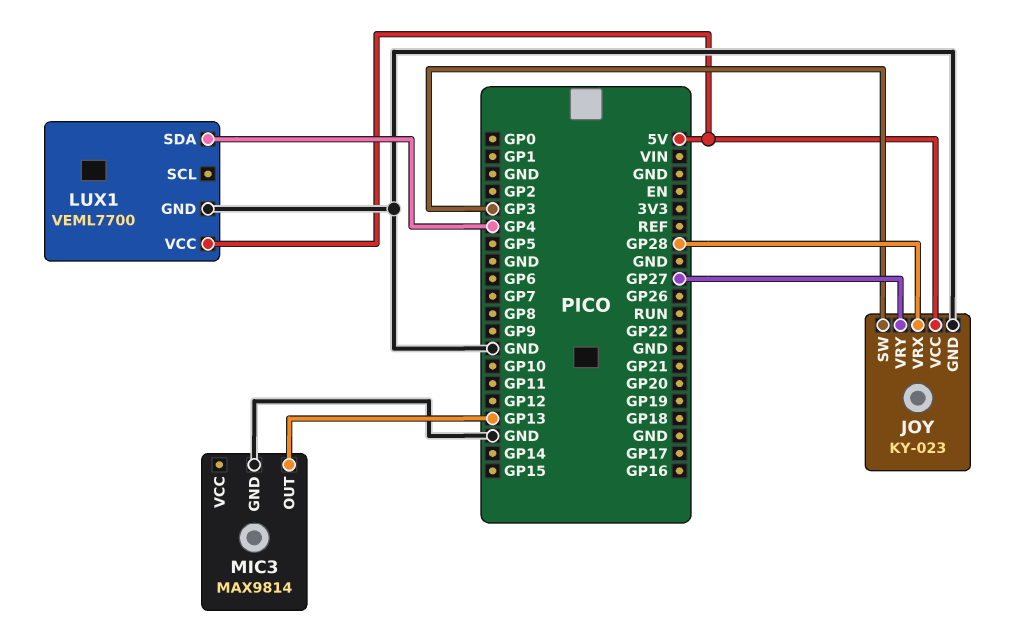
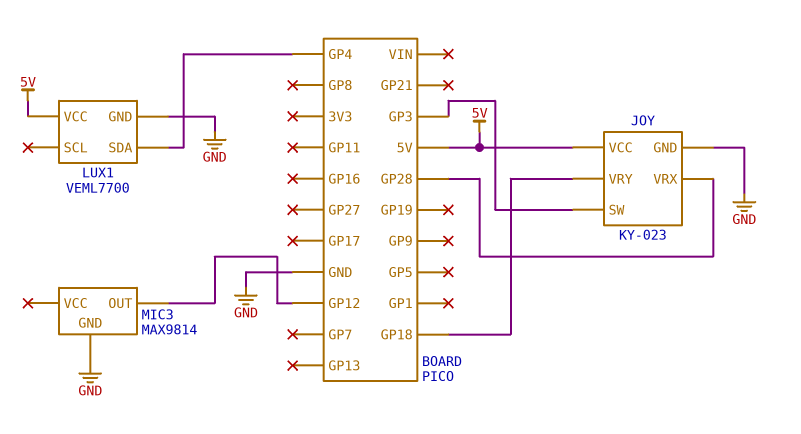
JOY pin VRY: GP27 -> GP18
MIC3 pin OUT: GP13 -> GP12

